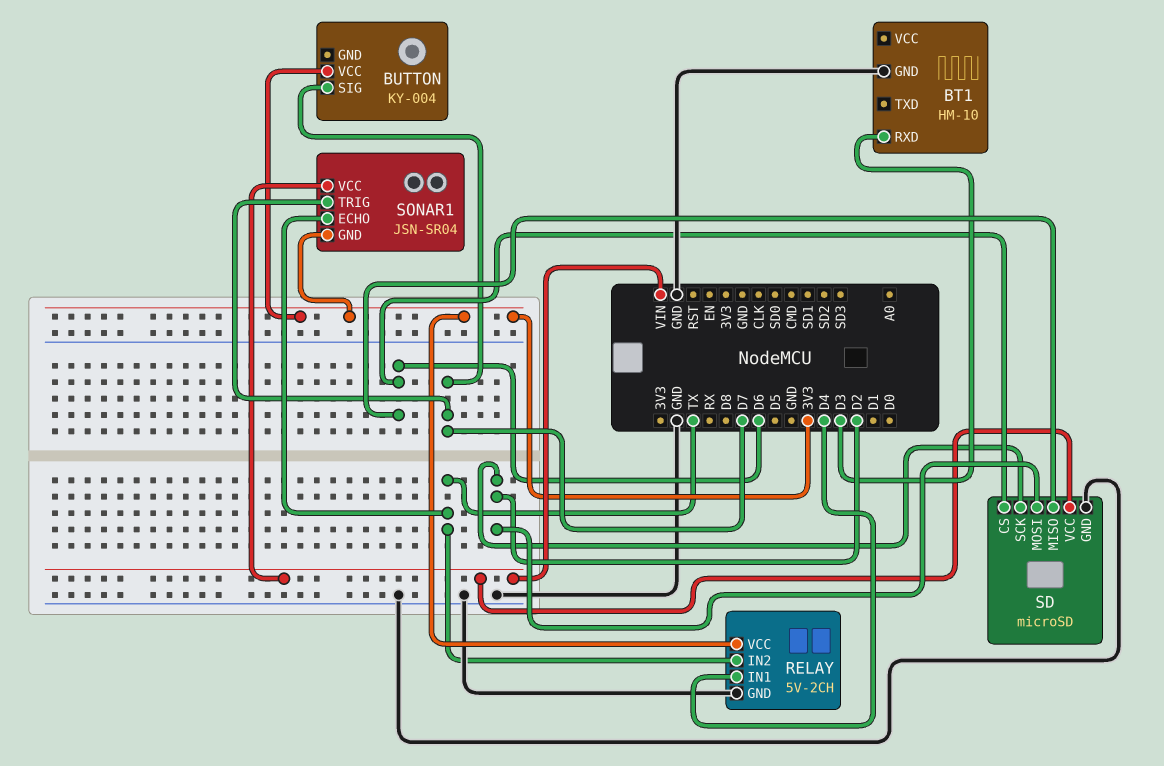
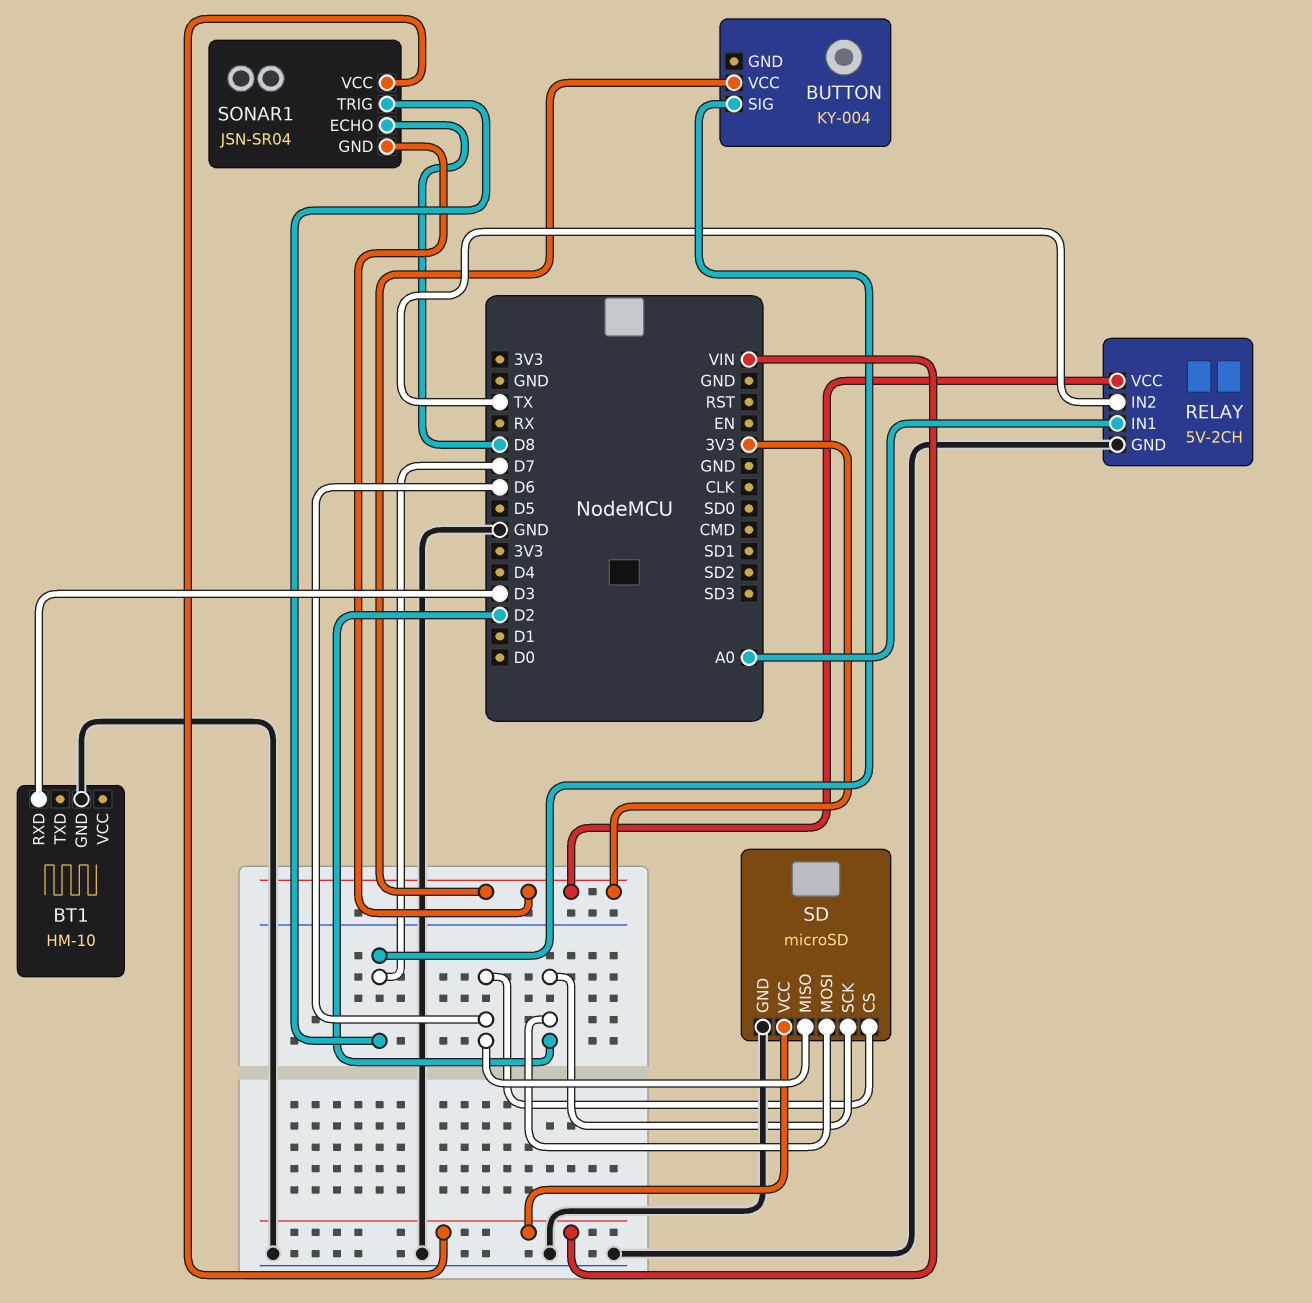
RELAY pin IN1: D4 -> A0
SONAR1 pin ECHO: TX -> D8

